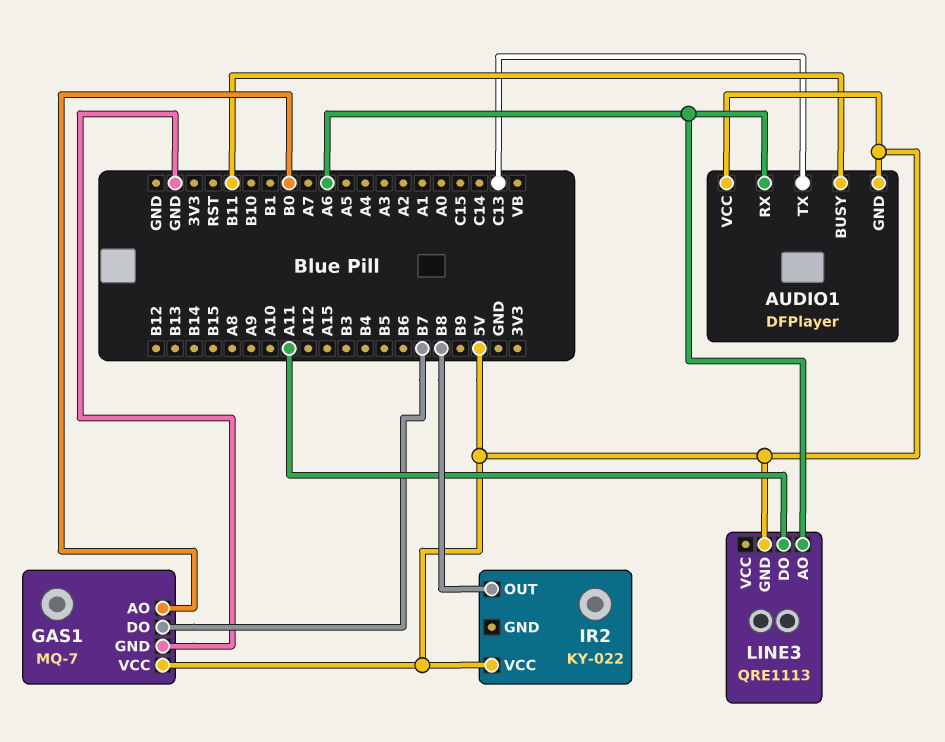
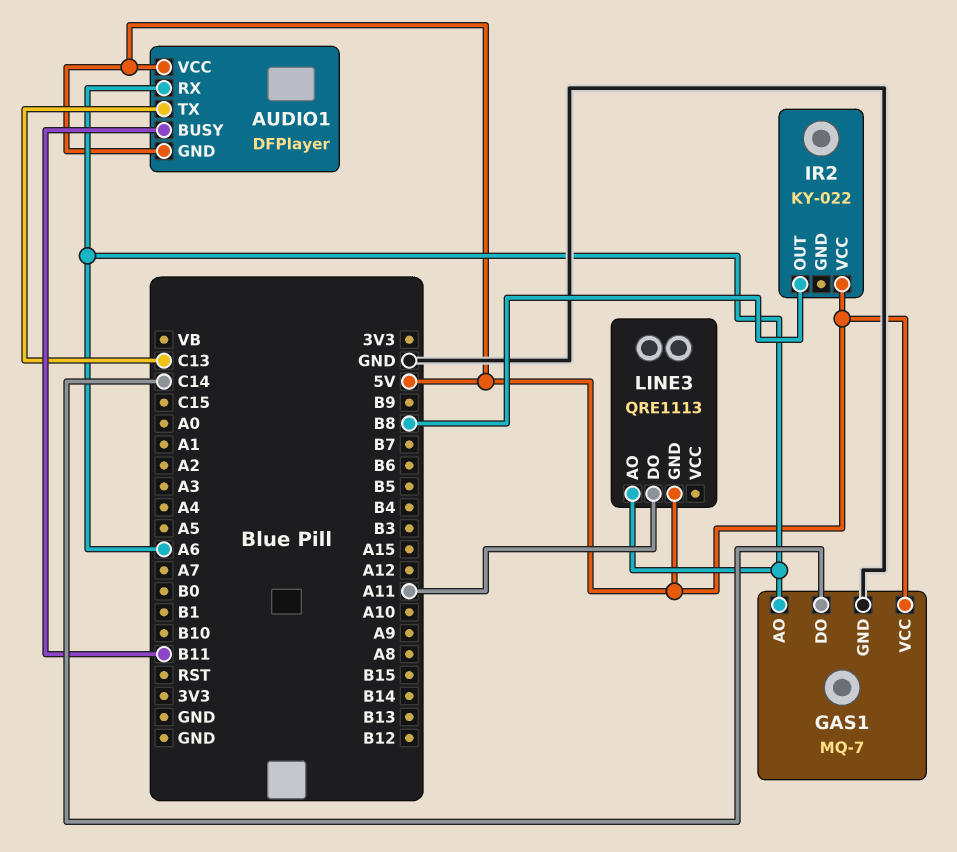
GAS1 pin AO: B0 -> A6
GAS1 pin DO: B7 -> C14

